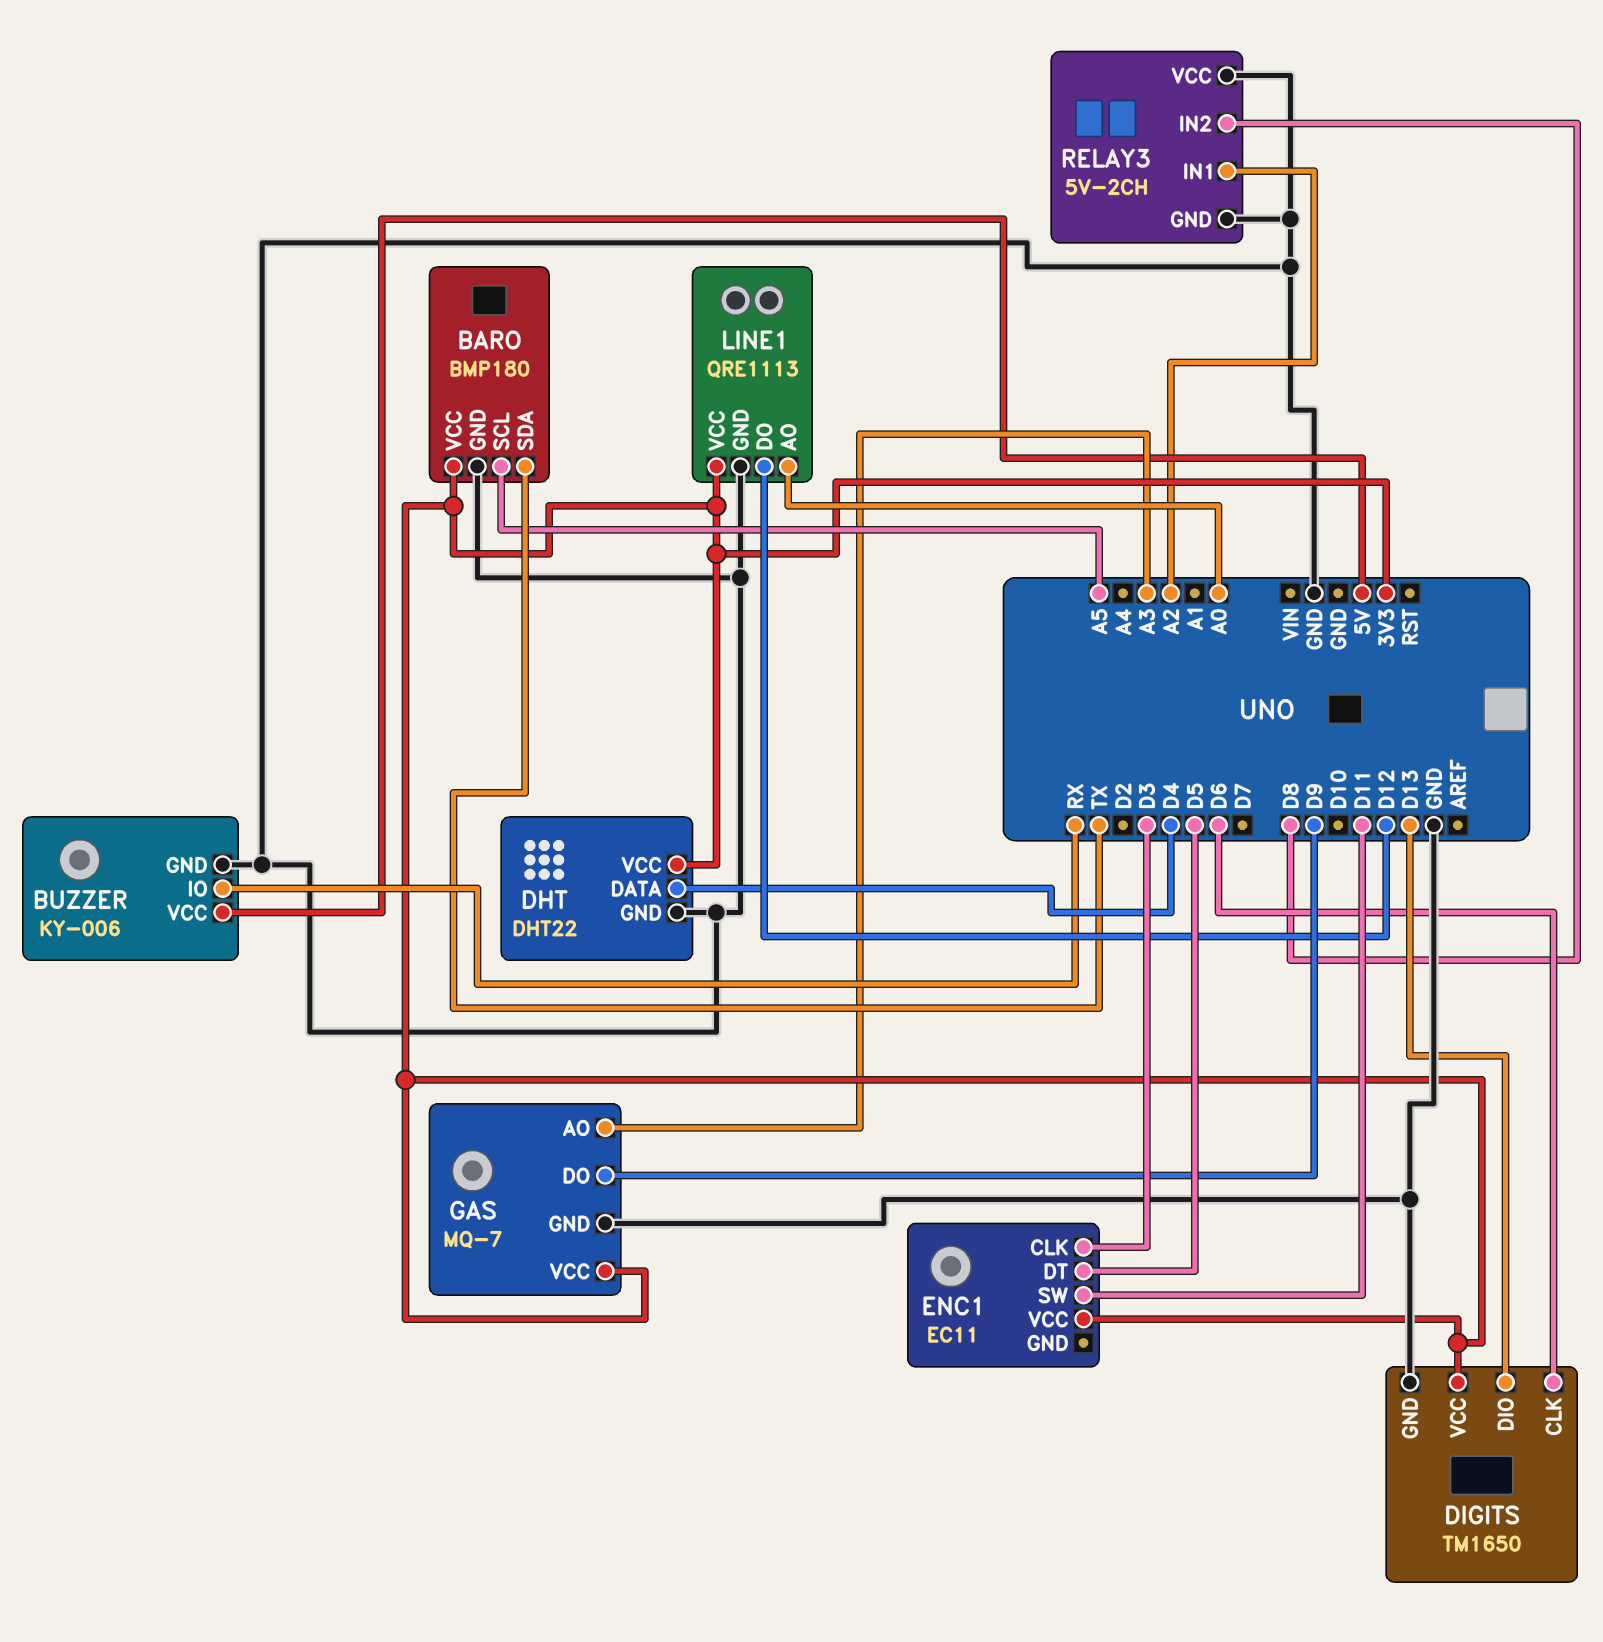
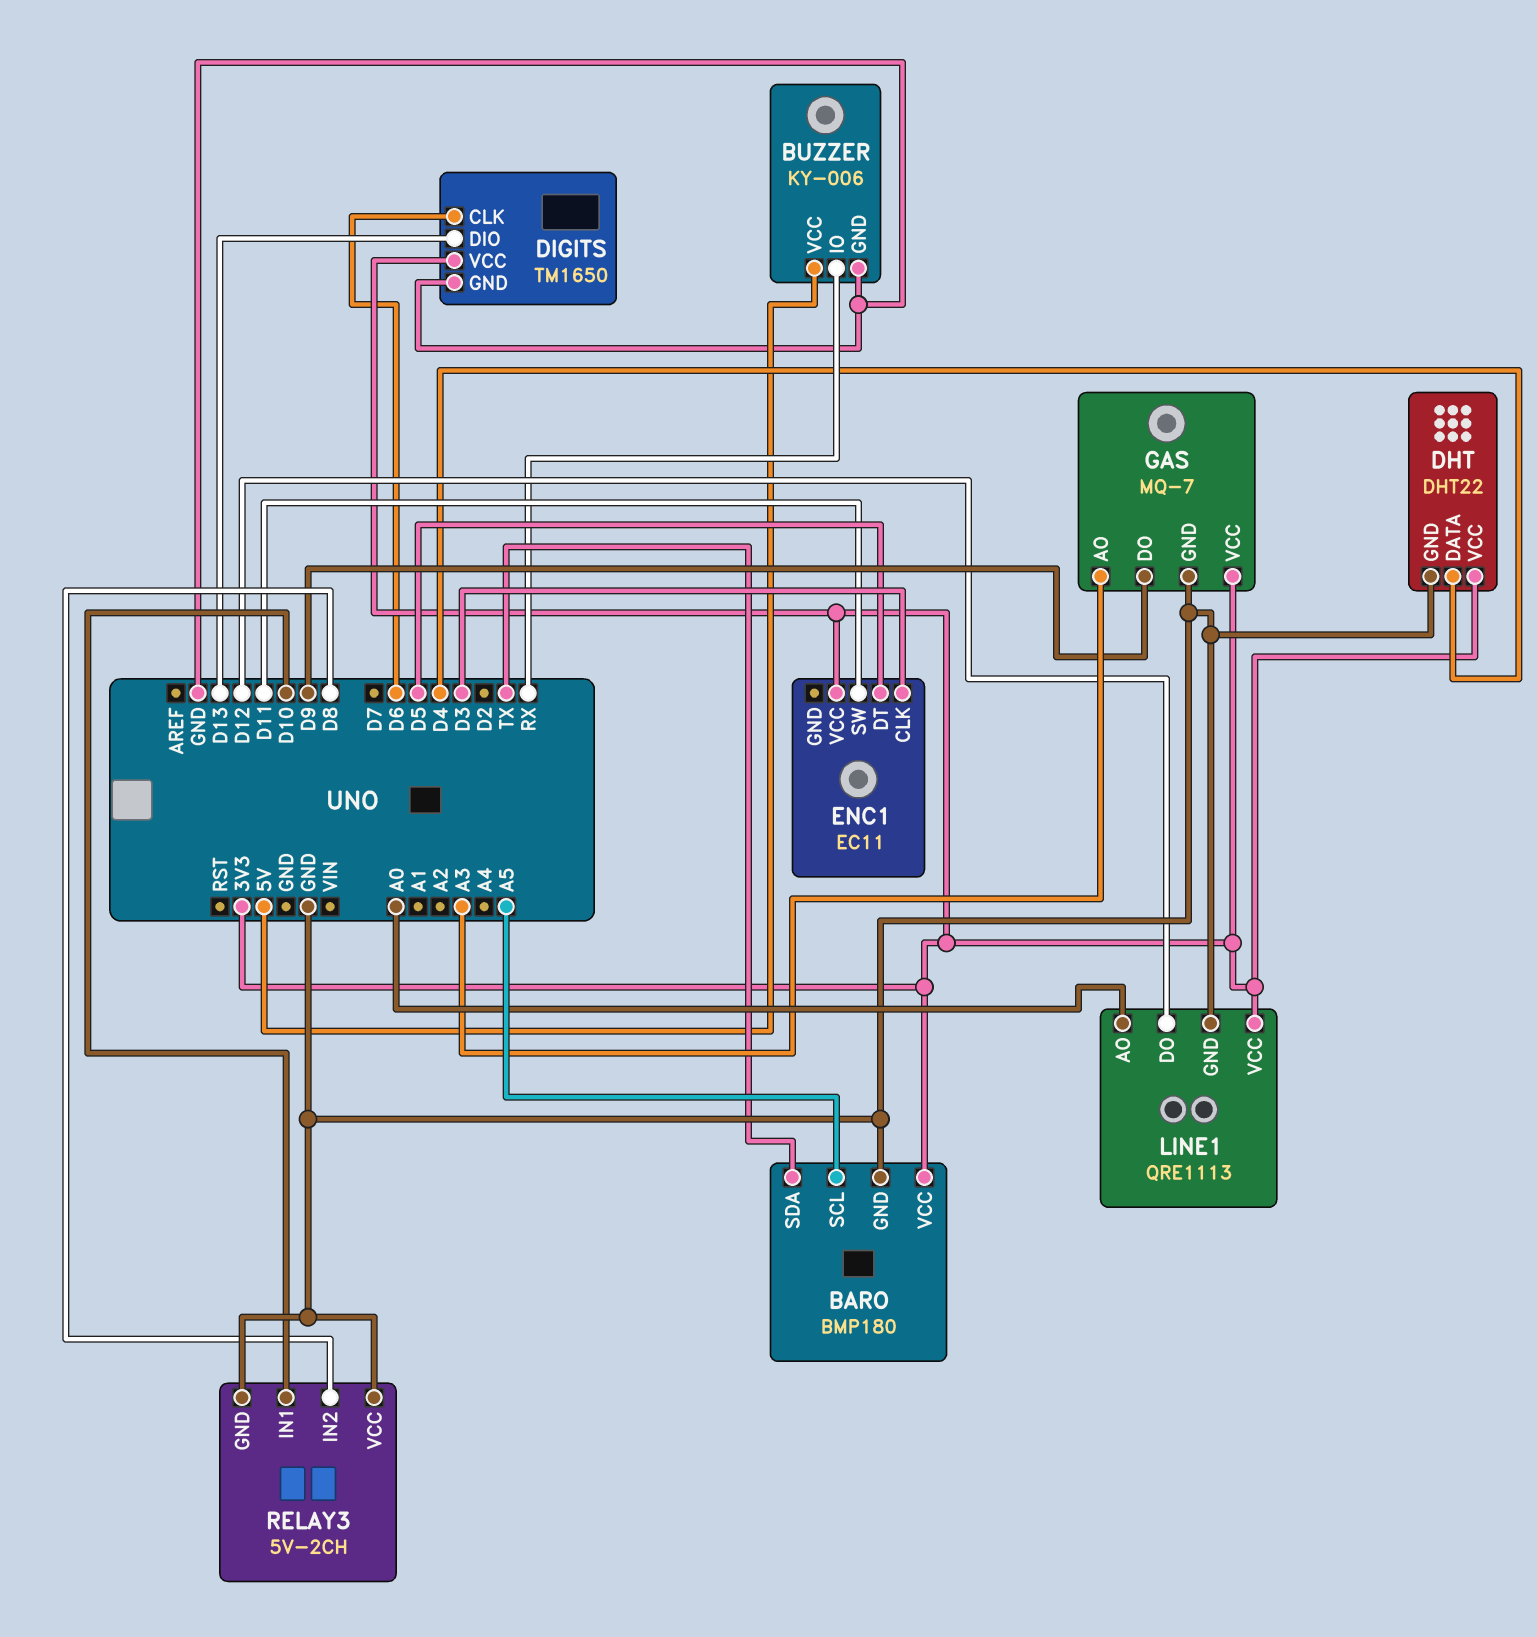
RELAY3 pin IN1: A2 -> D10

